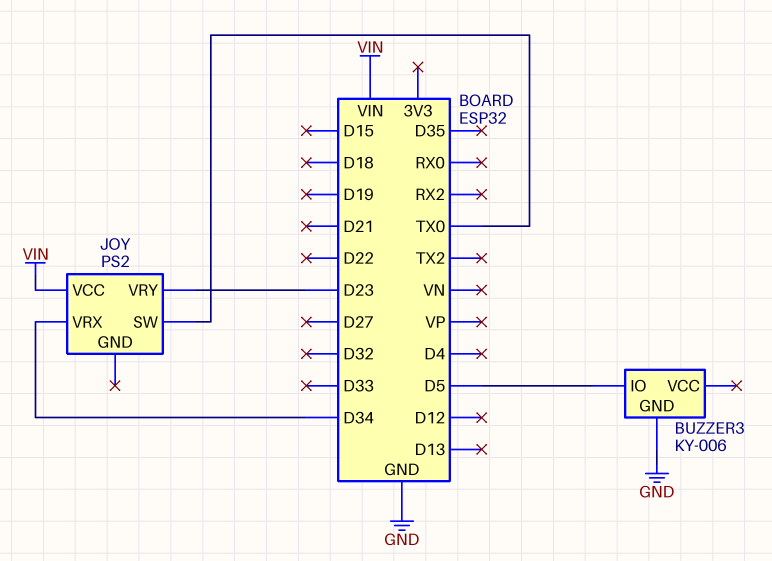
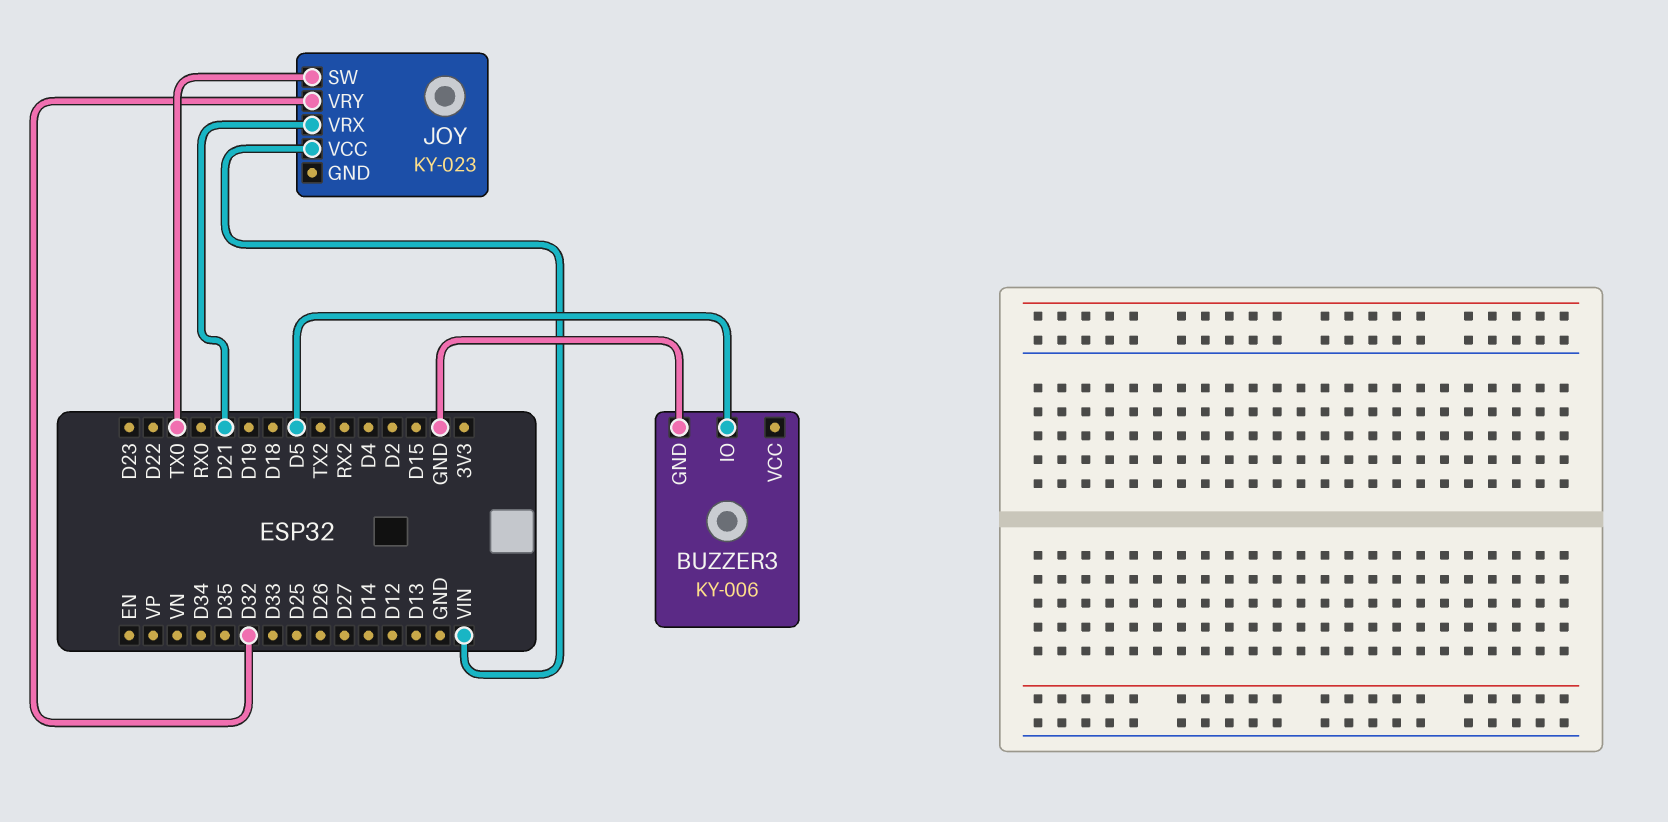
JOY: PS2 -> KY-023
JOY pin VRX: D34 -> D21
JOY pin VRY: D23 -> D32

